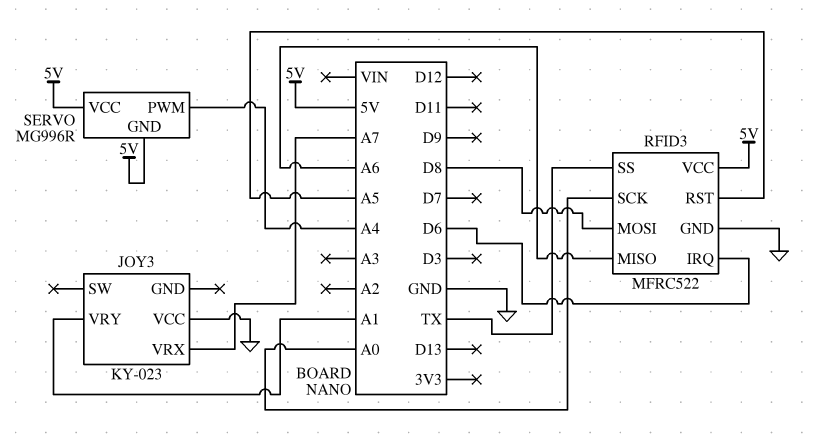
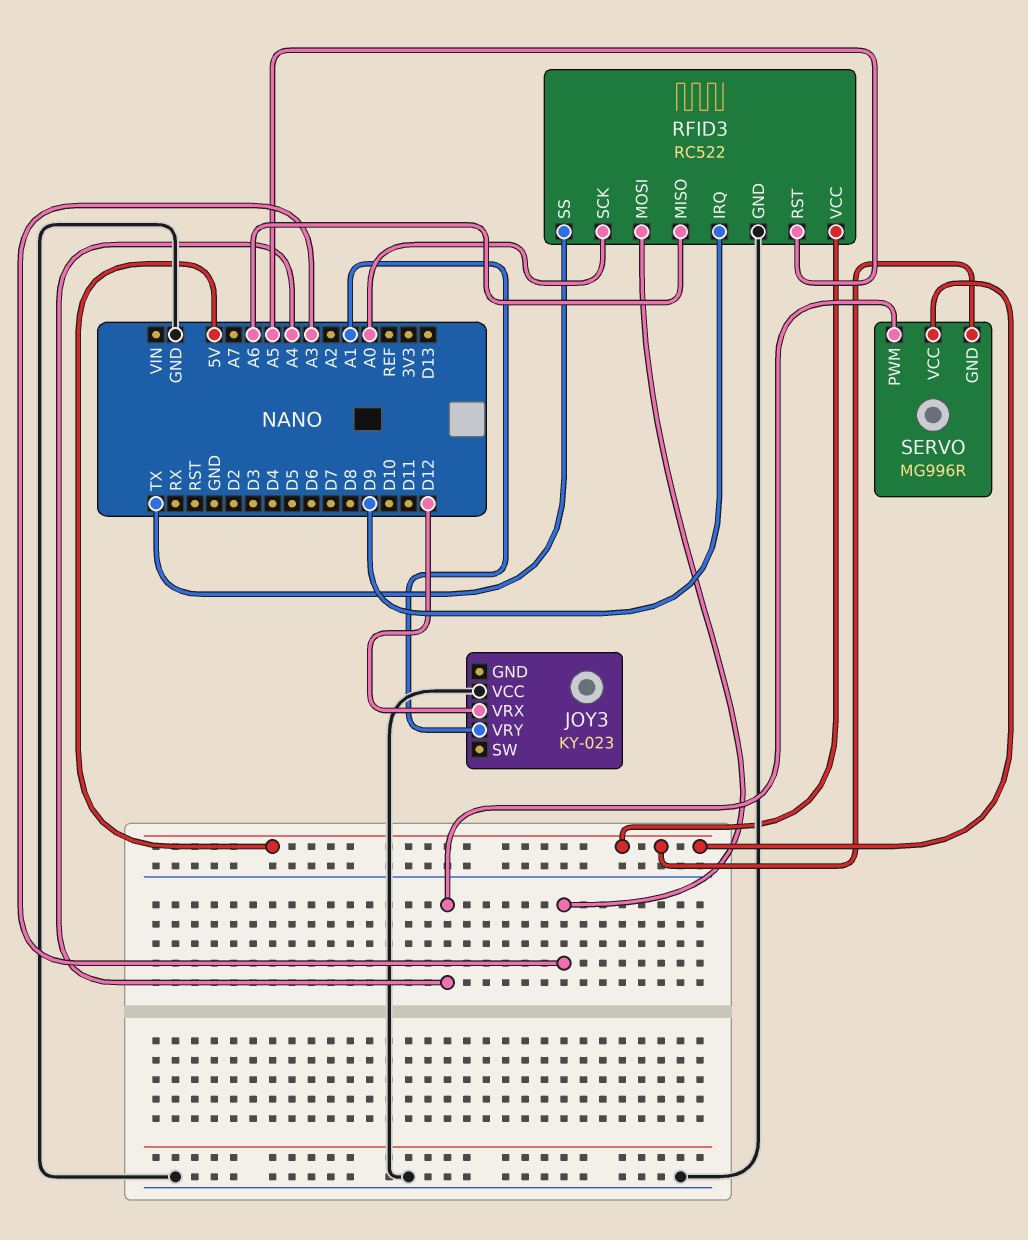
JOY3 pin VRX: A7 -> D12
RFID3: MFRC522 -> RC522
RFID3 pin IRQ: D6 -> D9
RFID3 pin MOSI: D8 -> A3

